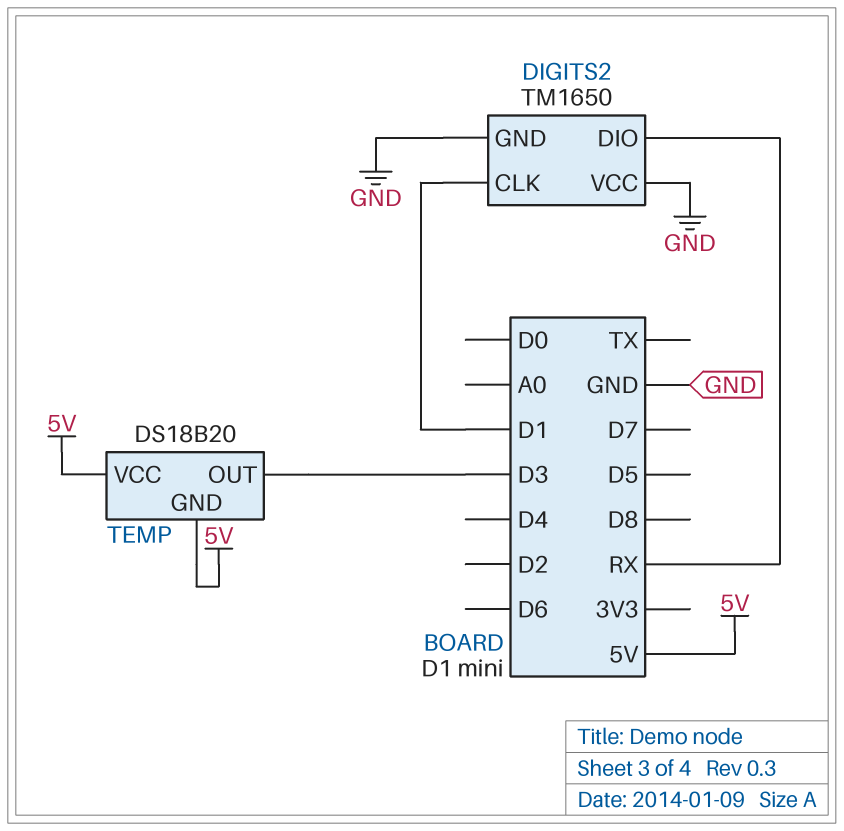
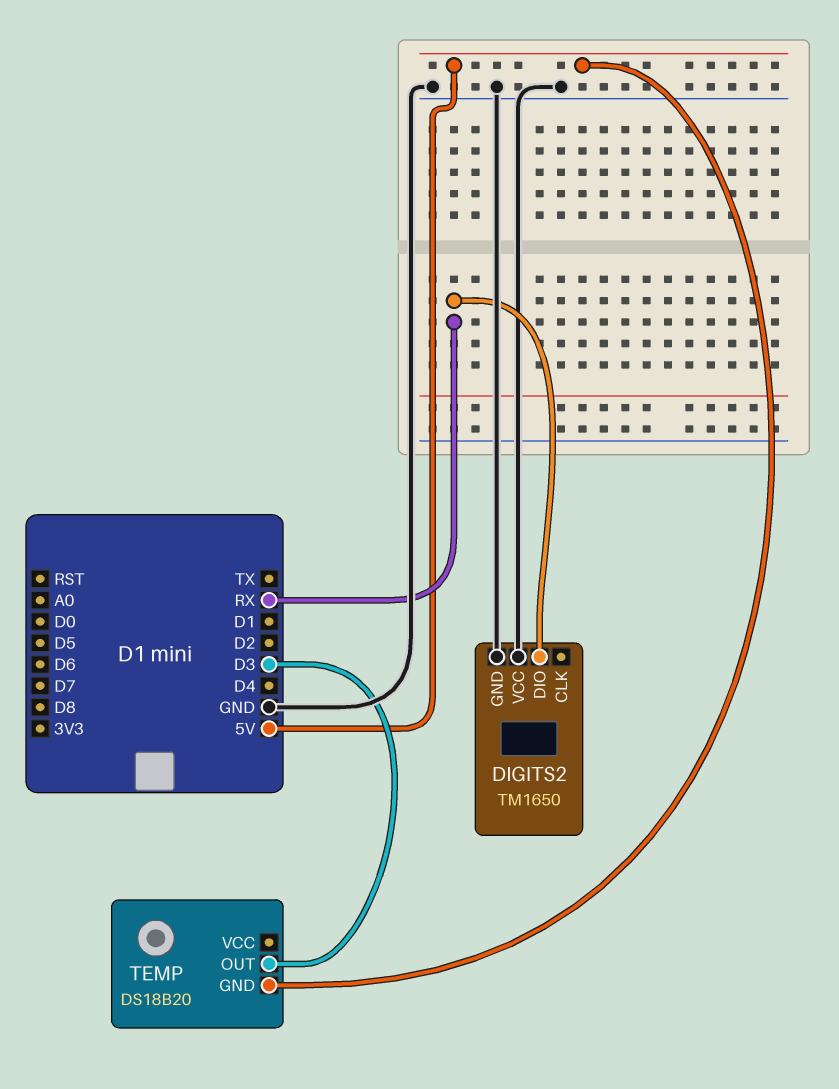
DIGITS2 pin CLK: D1 -> none
TEMP pin VCC: 5V -> none

